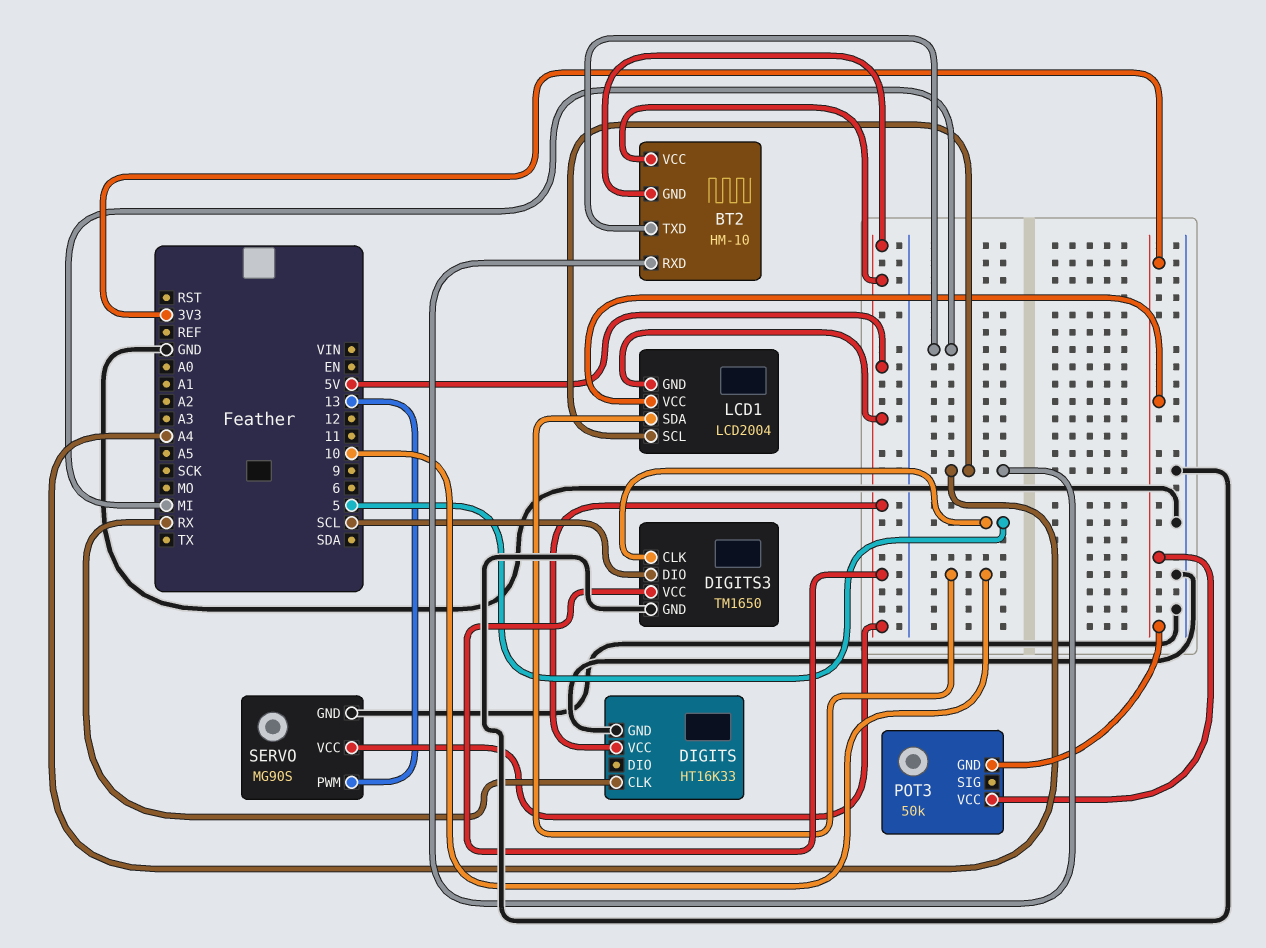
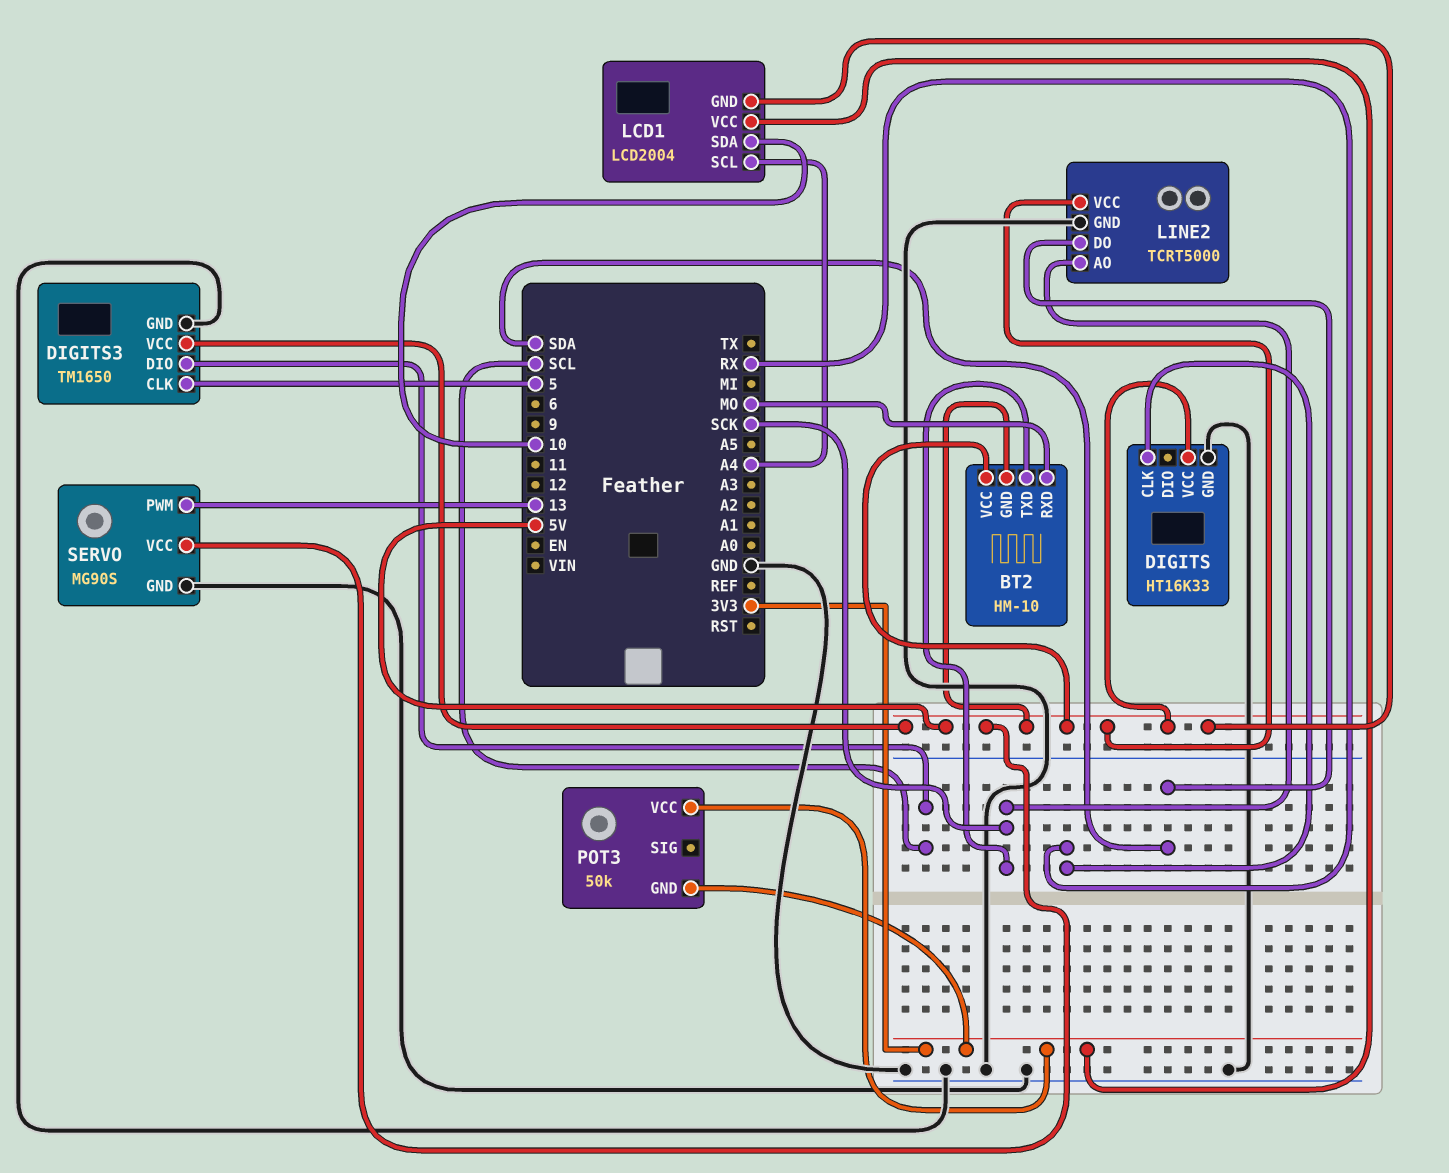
BT2 pin RXD: A4 -> MO
BT2 pin TXD: MI -> SCK
LINE2: none -> TCRT5000
LINE2 pin AO: none -> SCK
LINE2 pin DO: none -> SDA
LINE2 pin GND: none -> GND
LINE2 pin VCC: none -> 5V

